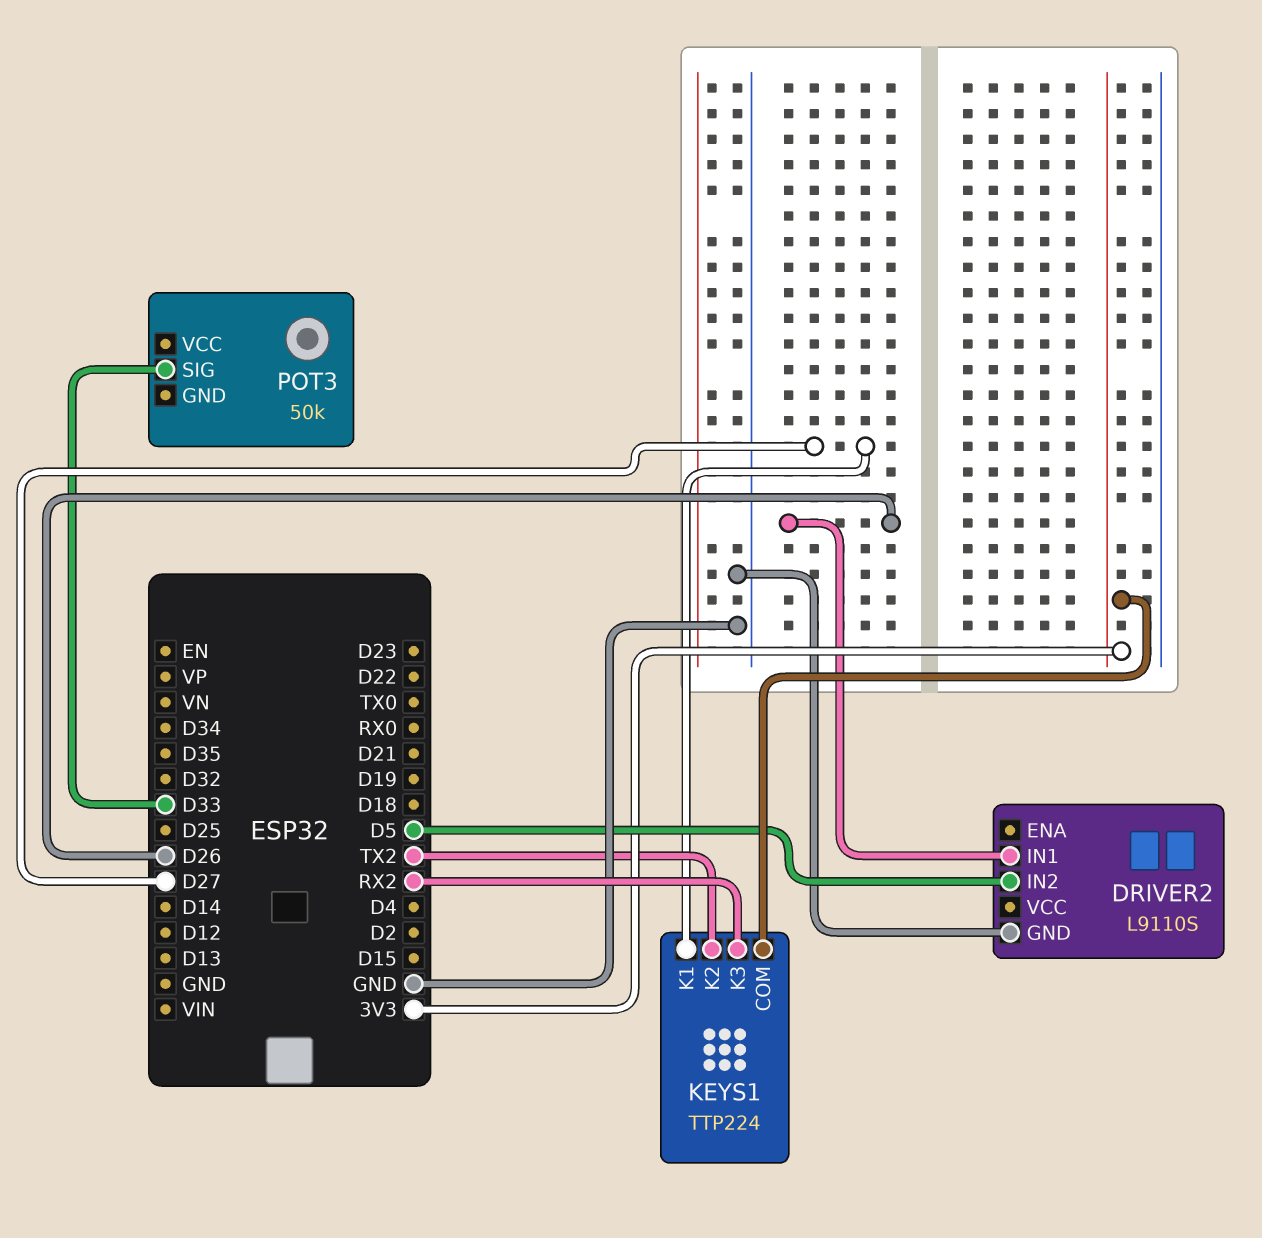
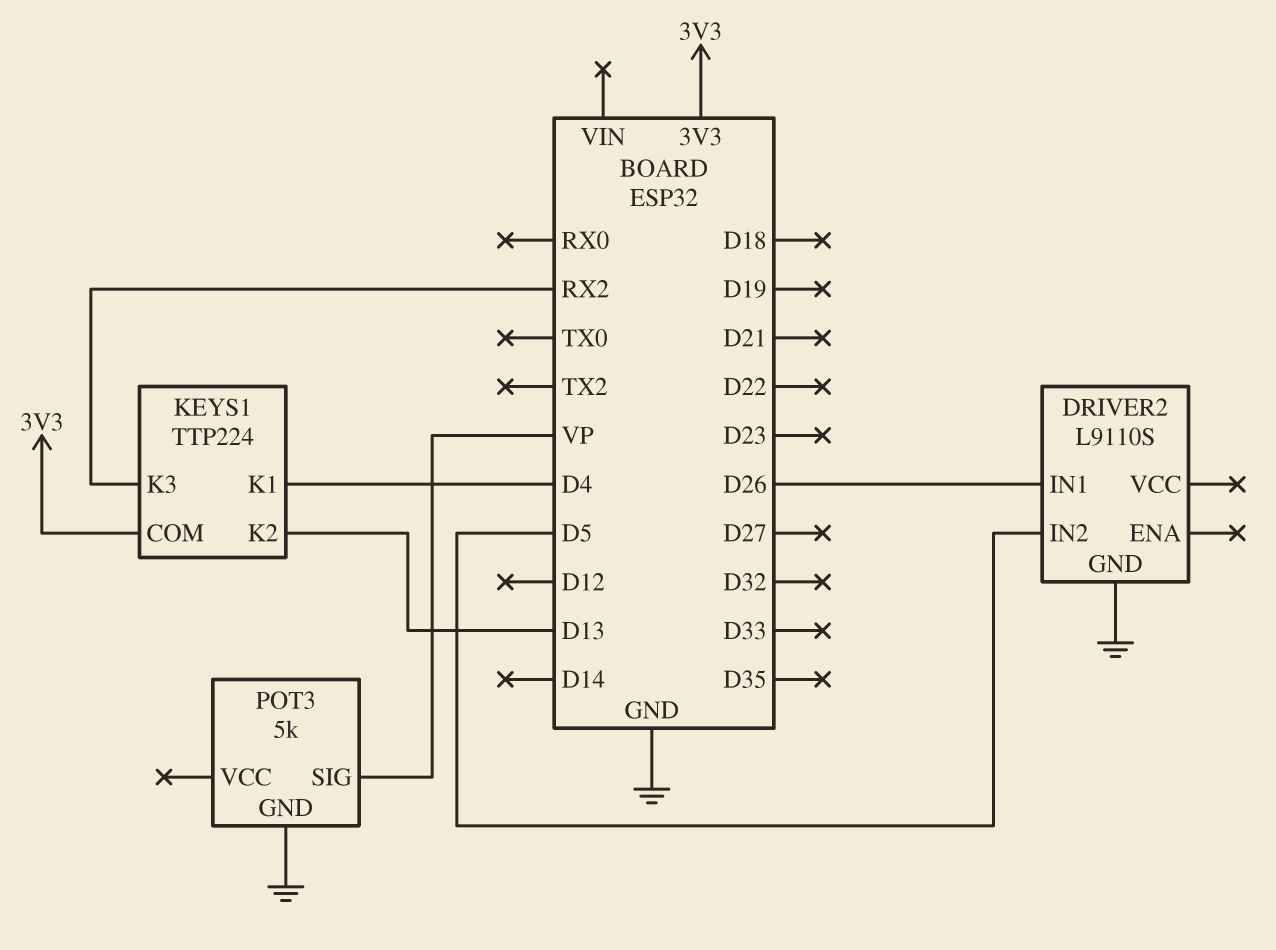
KEYS1 pin K1: D27 -> D4
KEYS1 pin K2: TX2 -> D13
POT3: 50k -> 5k
POT3 pin GND: none -> GND
POT3 pin SIG: D33 -> VP

